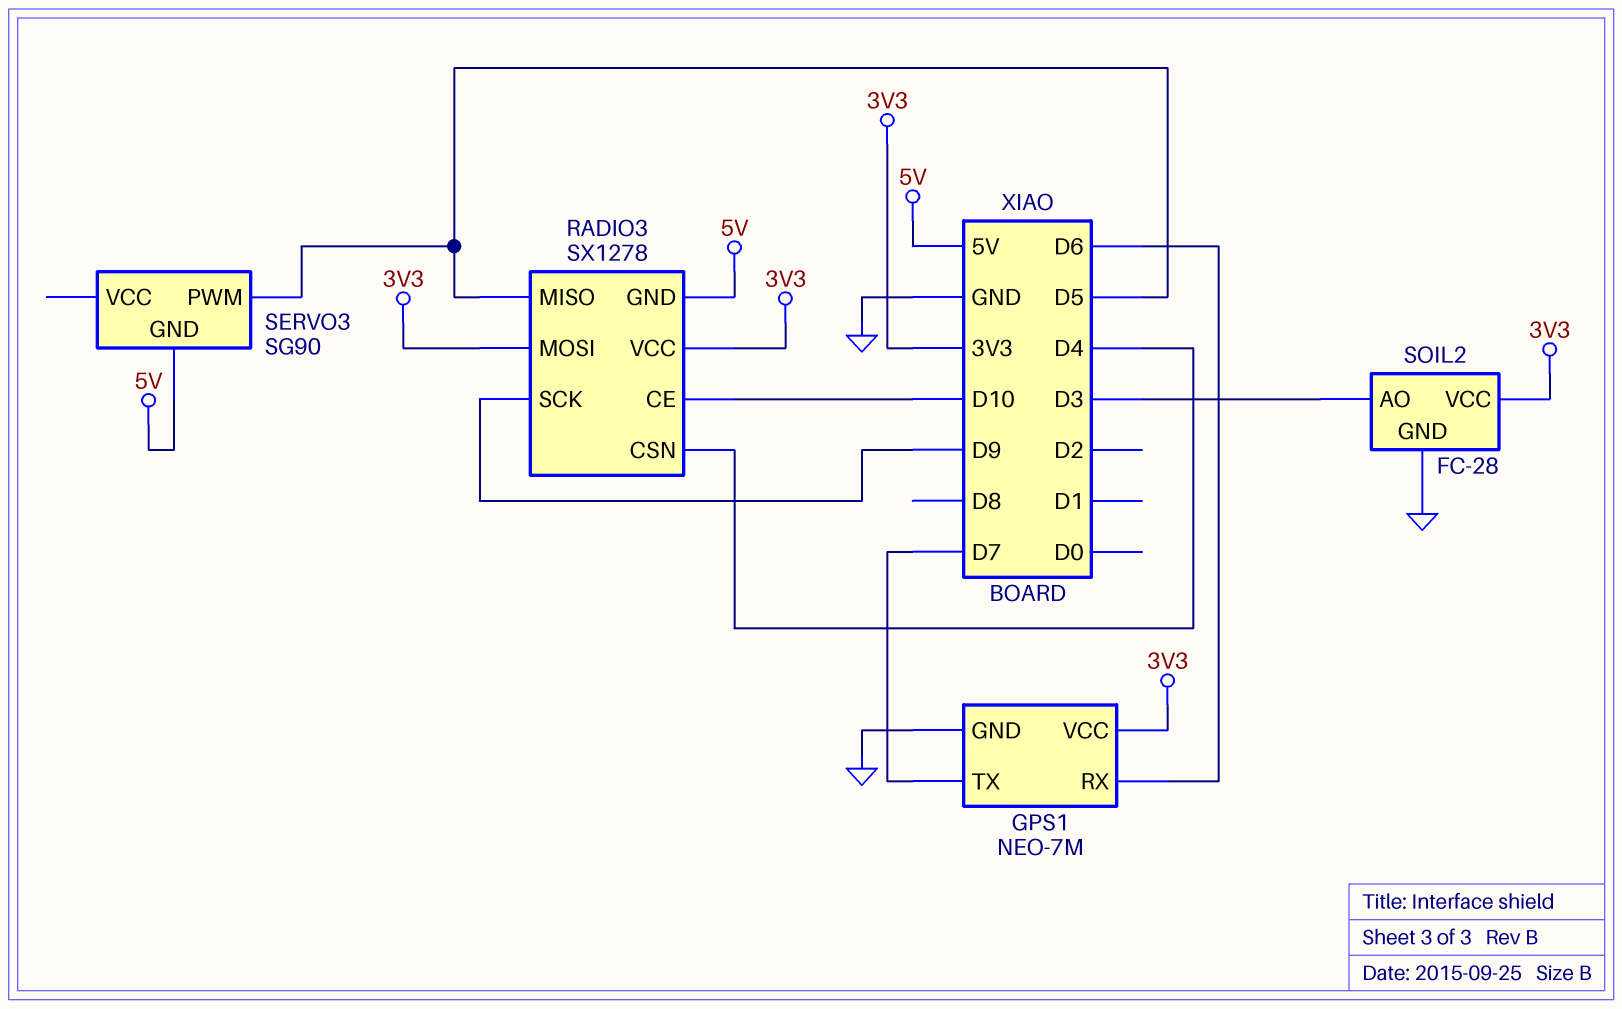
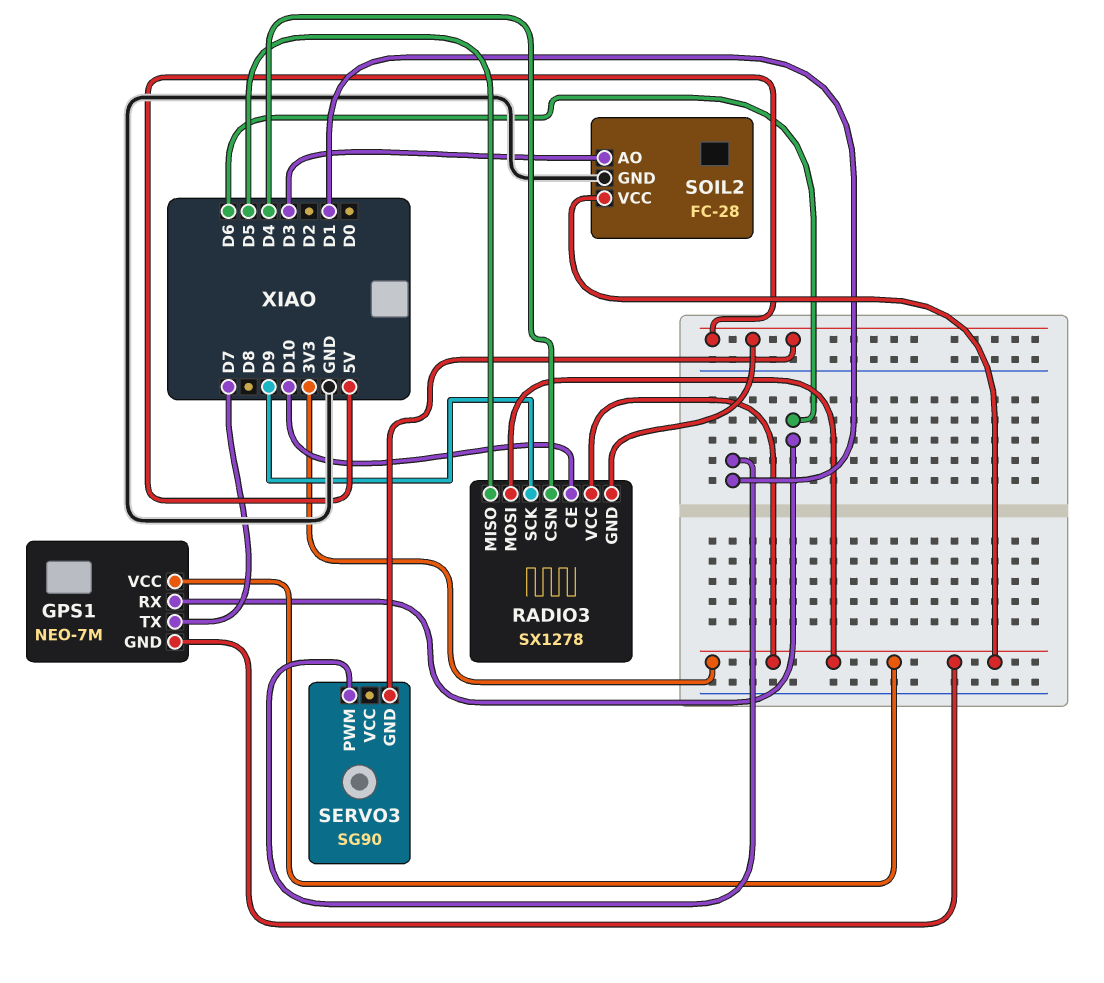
GPS1 pin GND: GND -> 3V3
SERVO3 pin PWM: D5 -> D1

